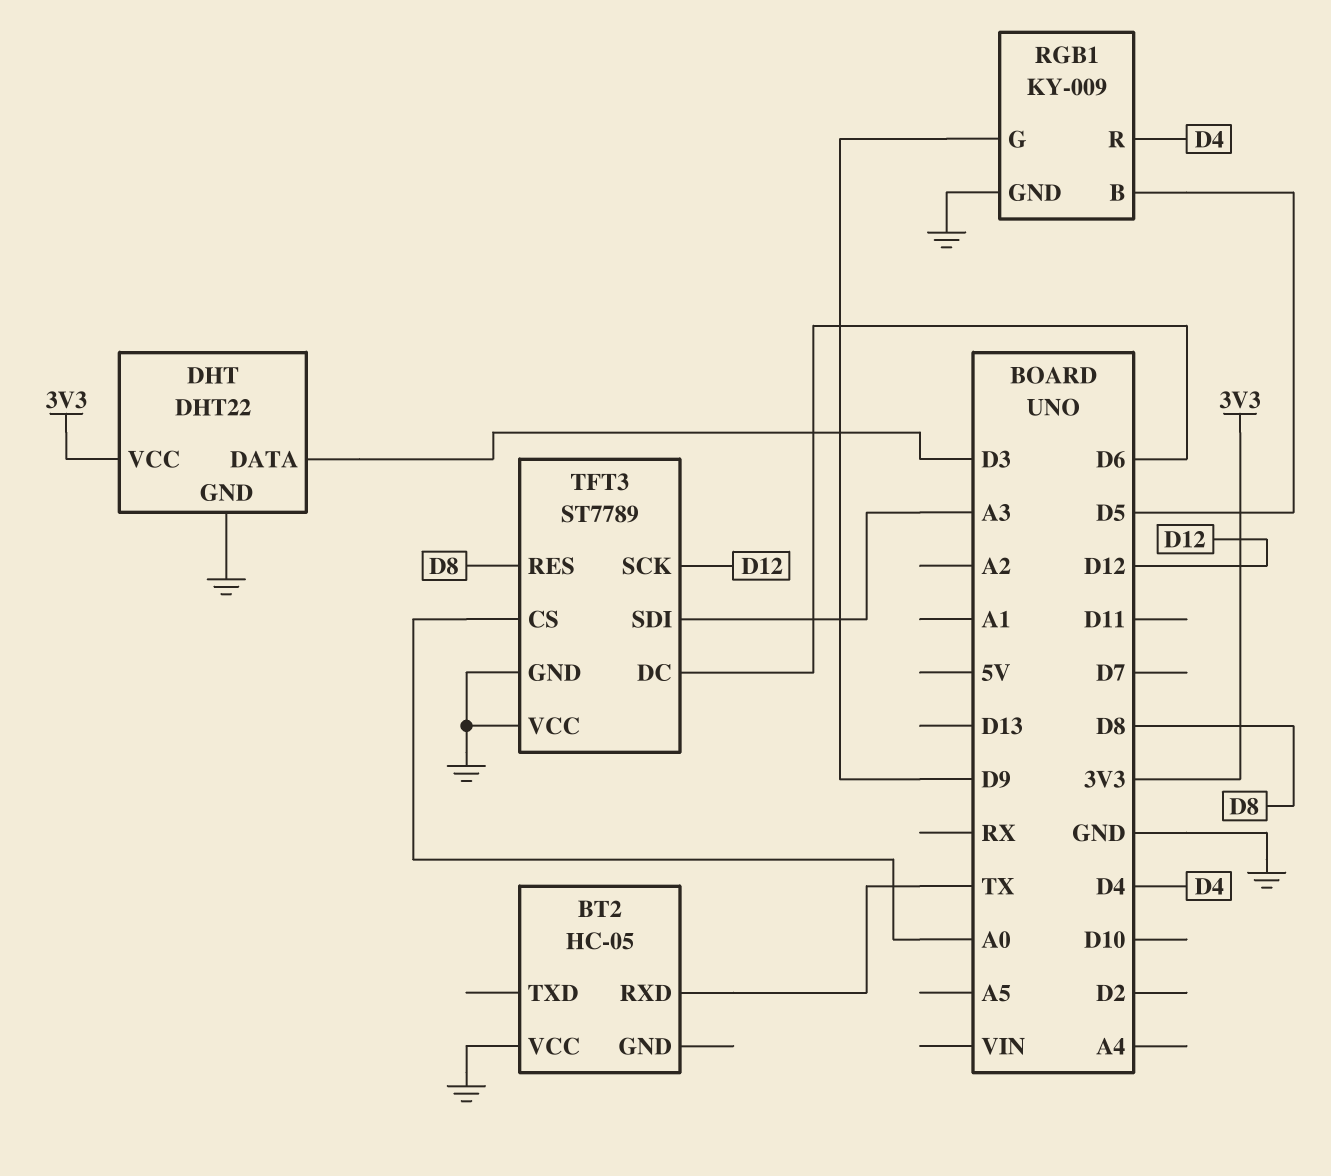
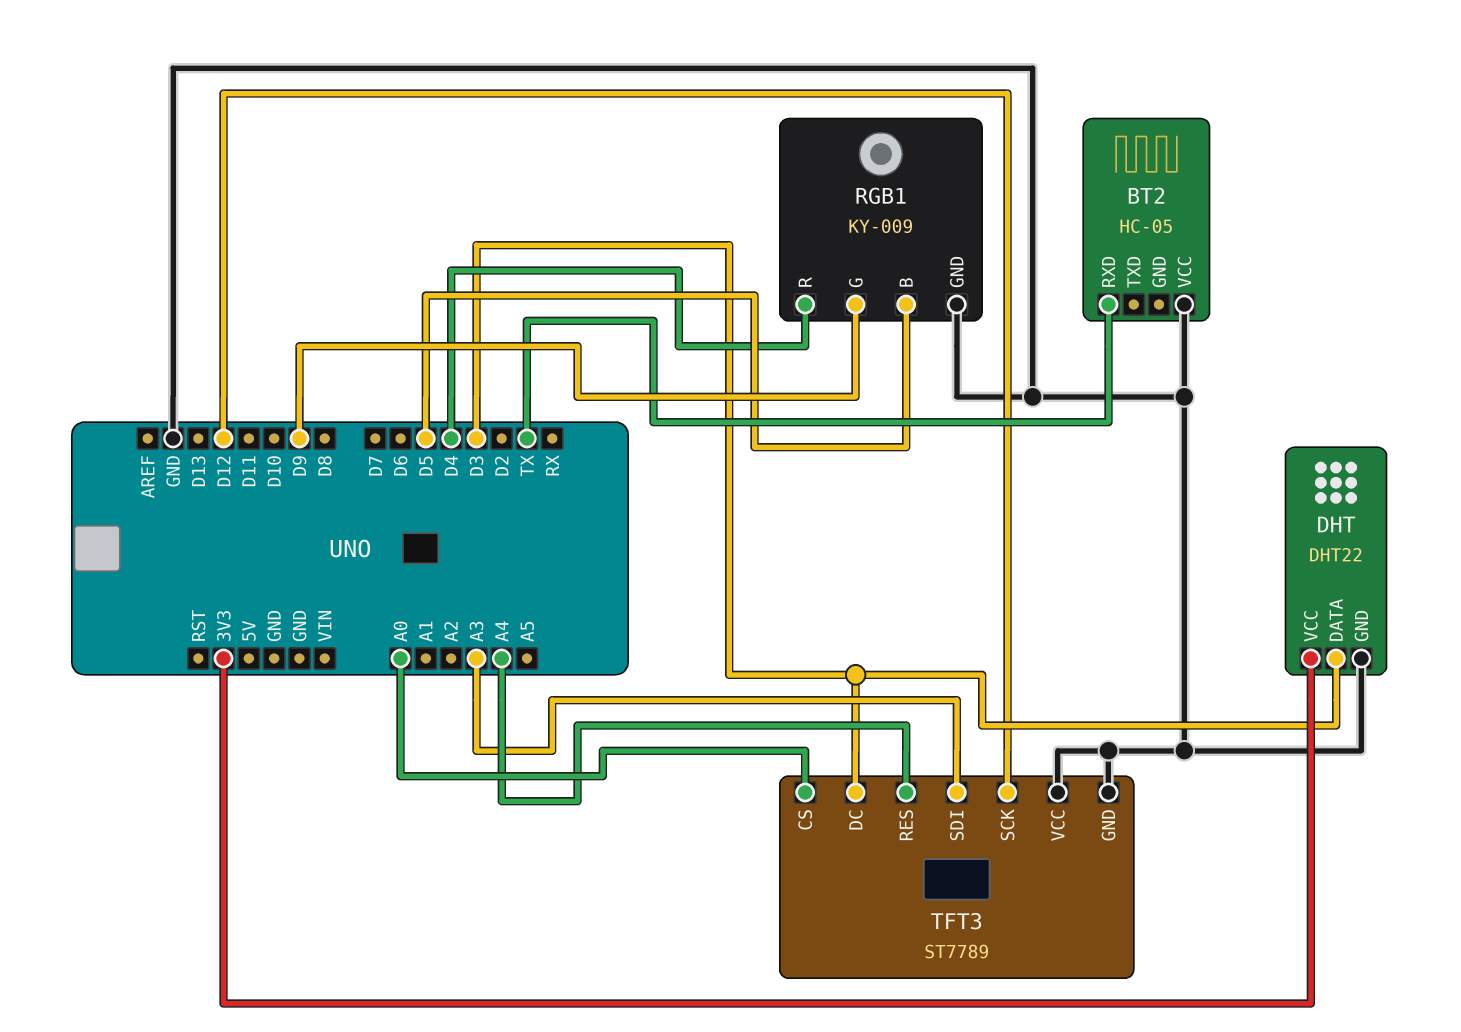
TFT3 pin DC: D6 -> D3
TFT3 pin RES: D8 -> A4

